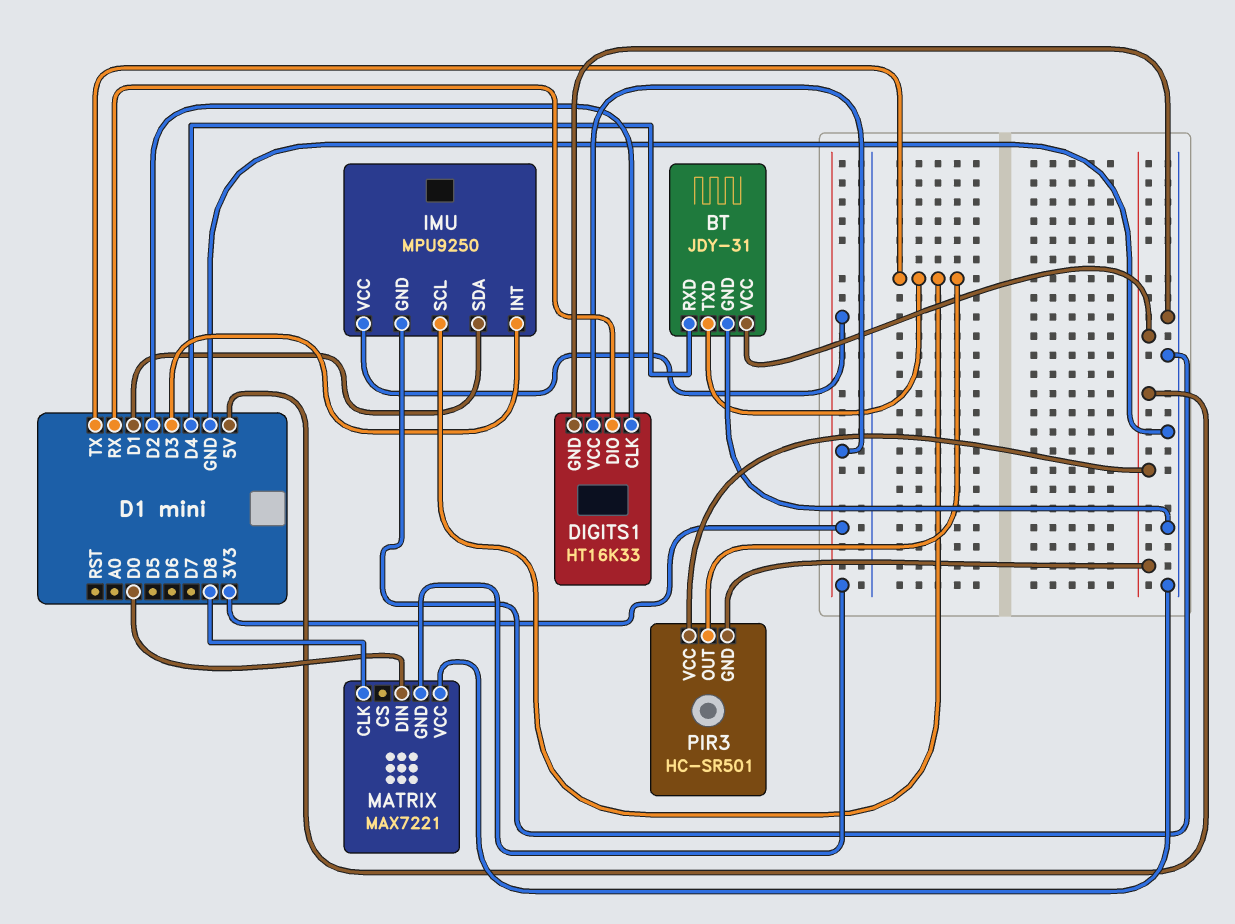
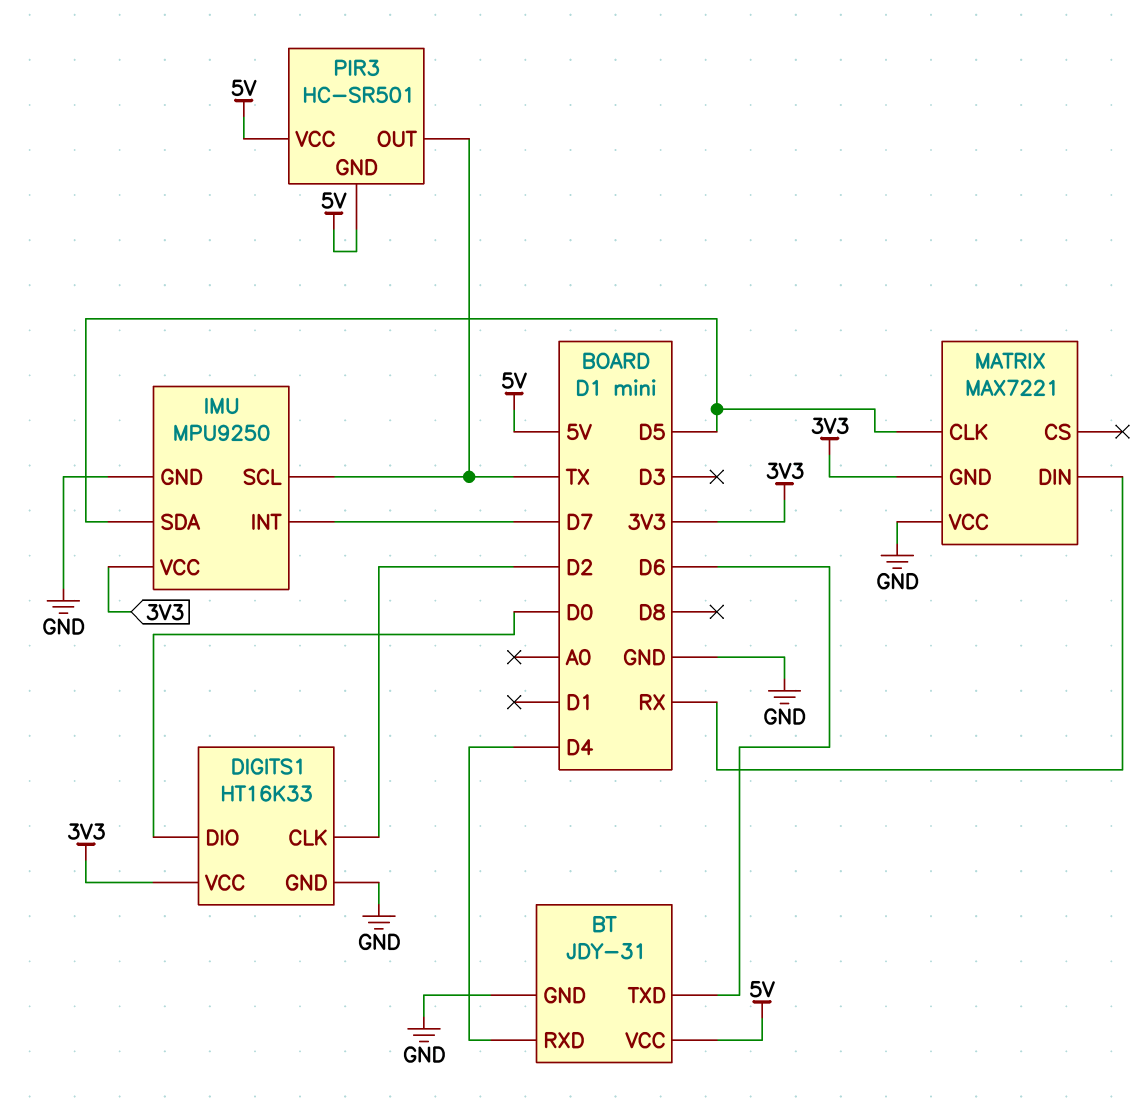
BT pin TXD: TX -> D6
DIGITS1 pin DIO: RX -> D0
IMU pin INT: D3 -> D7
IMU pin SDA: D1 -> D5
MATRIX pin CLK: D8 -> D5
MATRIX pin DIN: D0 -> RX

